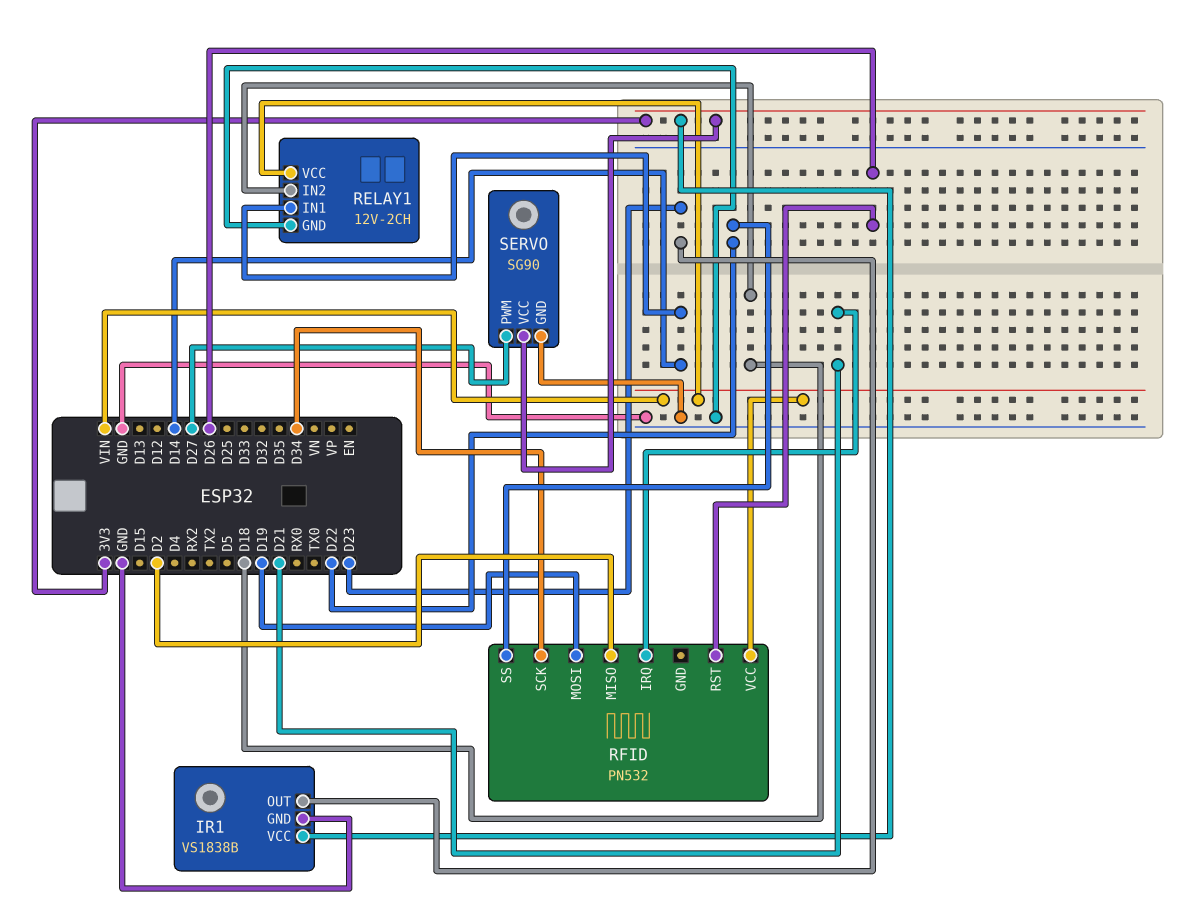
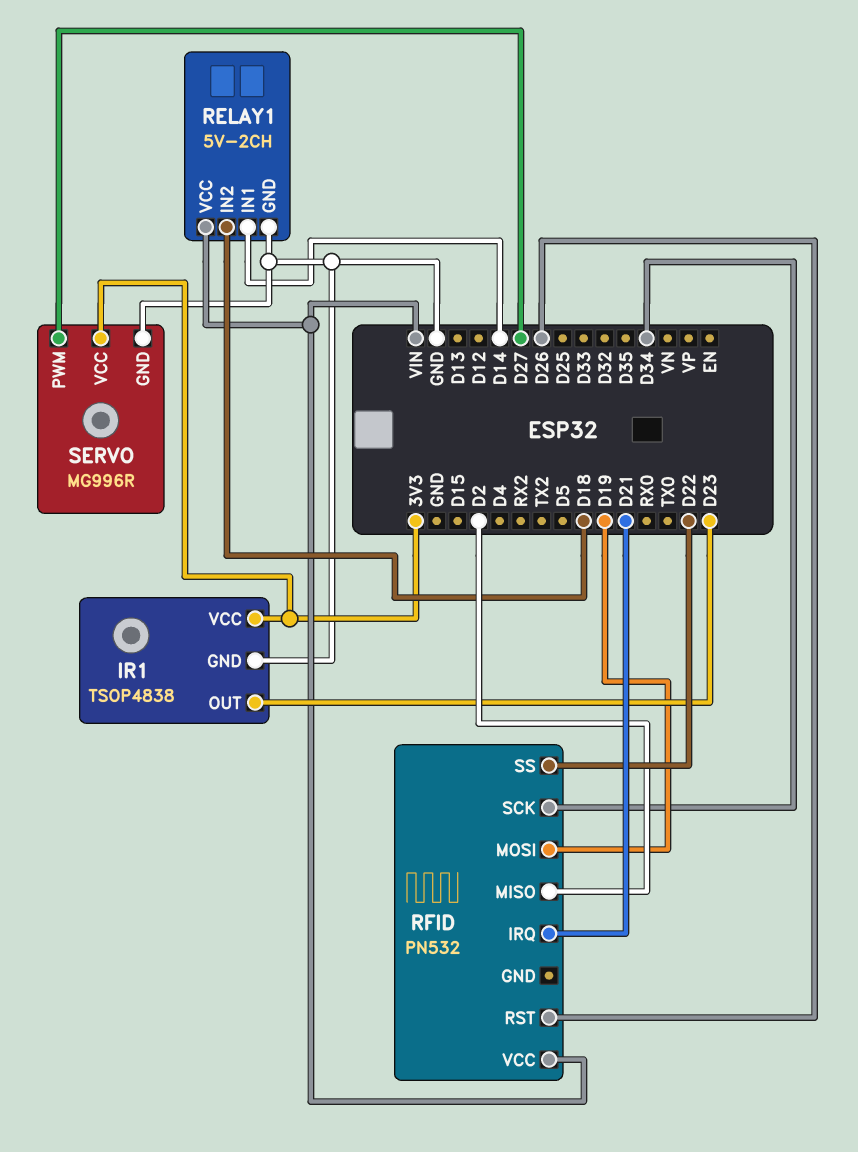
IR1: VS1838B -> TSOP4838
RELAY1: 12V-2CH -> 5V-2CH
SERVO: SG90 -> MG996R

